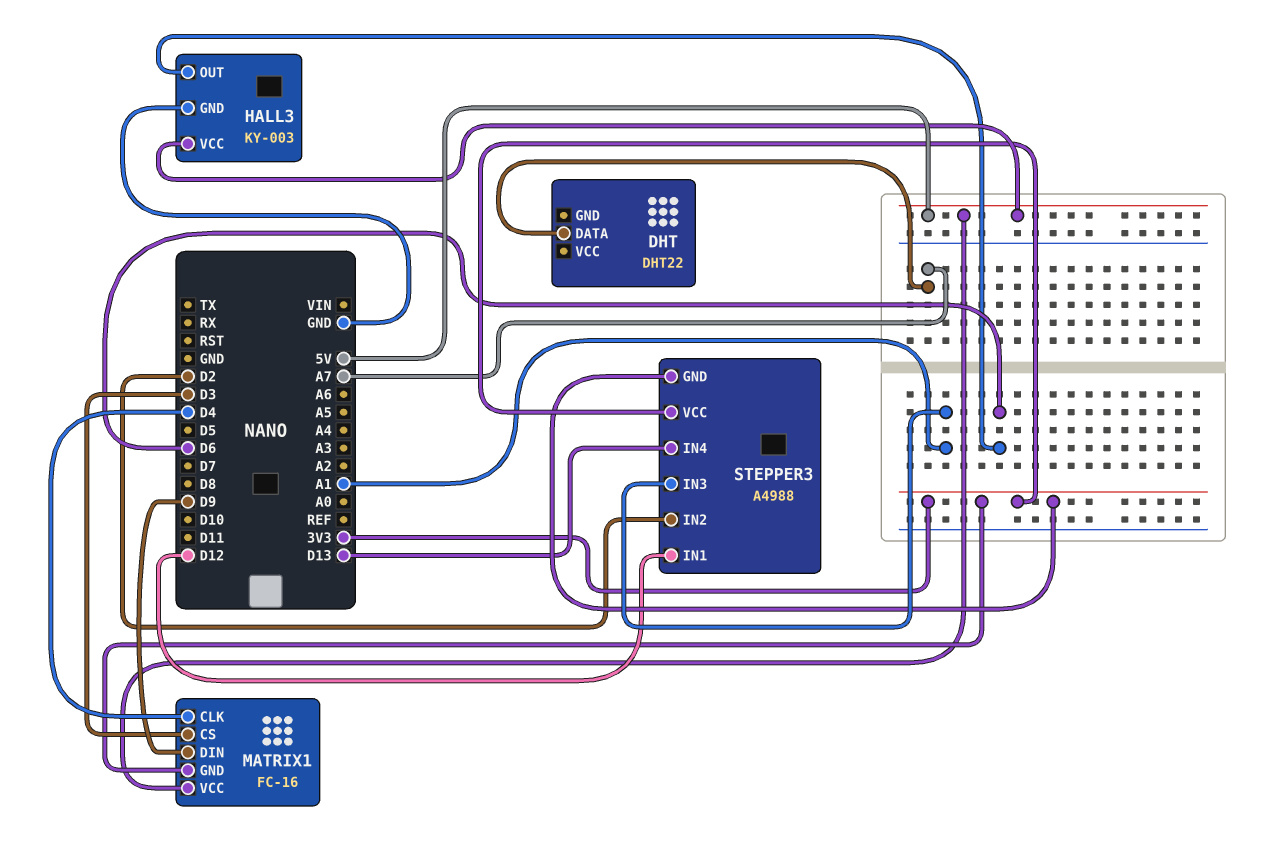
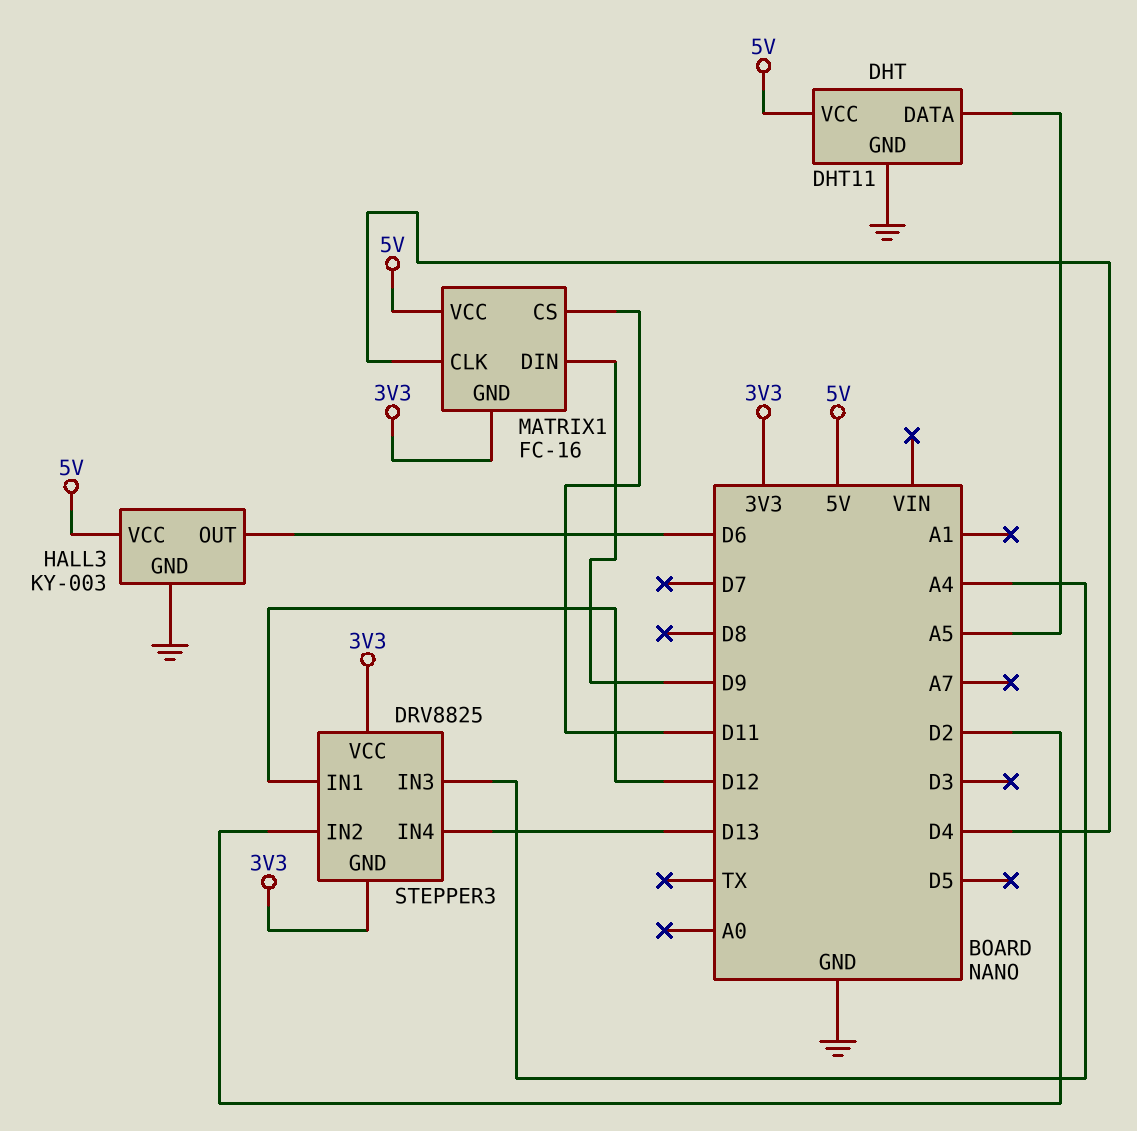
DHT: DHT22 -> DHT11
DHT pin DATA: A7 -> A5
DHT pin GND: none -> GND
DHT pin VCC: none -> 5V
MATRIX1 pin CS: D3 -> D11
STEPPER3: A4988 -> DRV8825
STEPPER3 pin IN3: A1 -> A4

